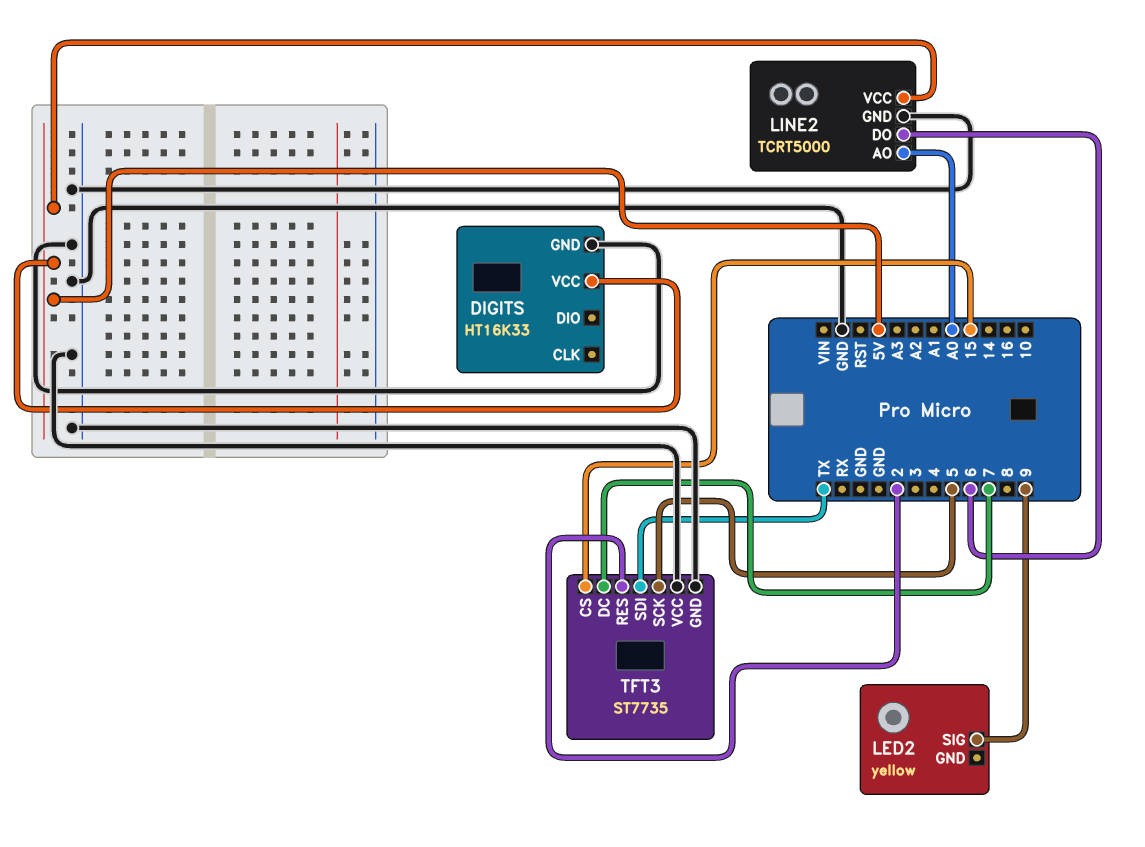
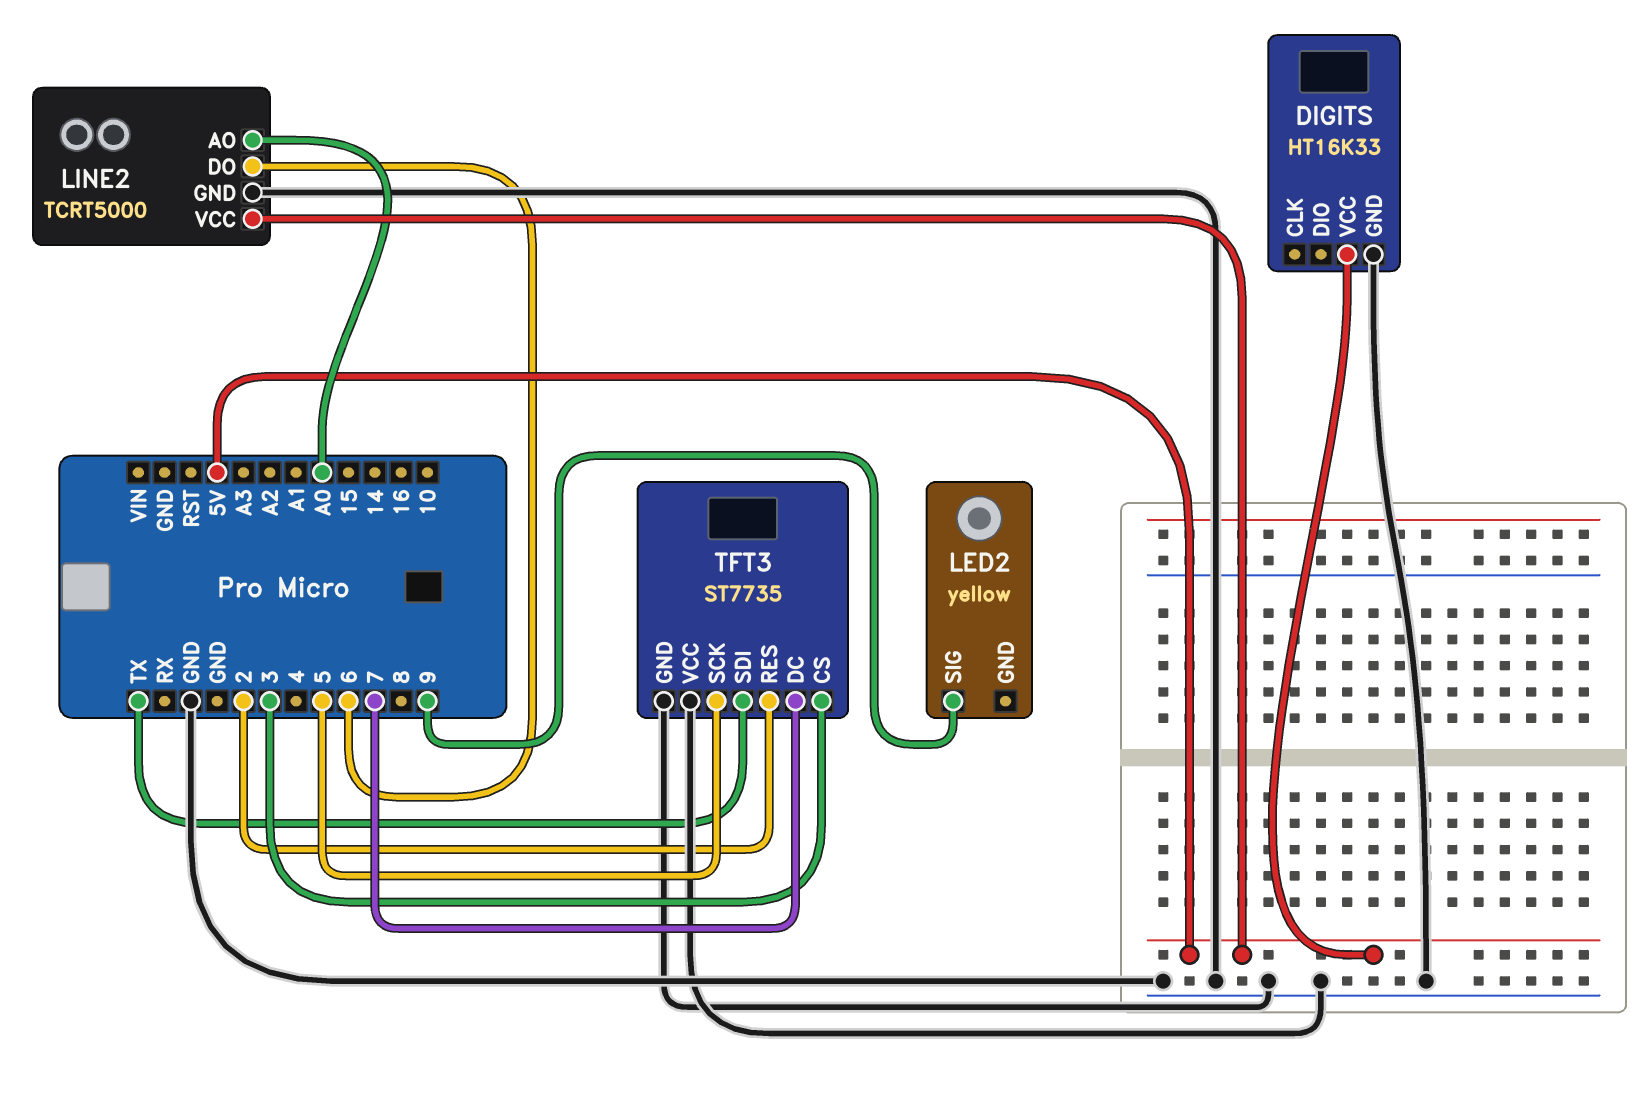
TFT3 pin CS: 15 -> 3

